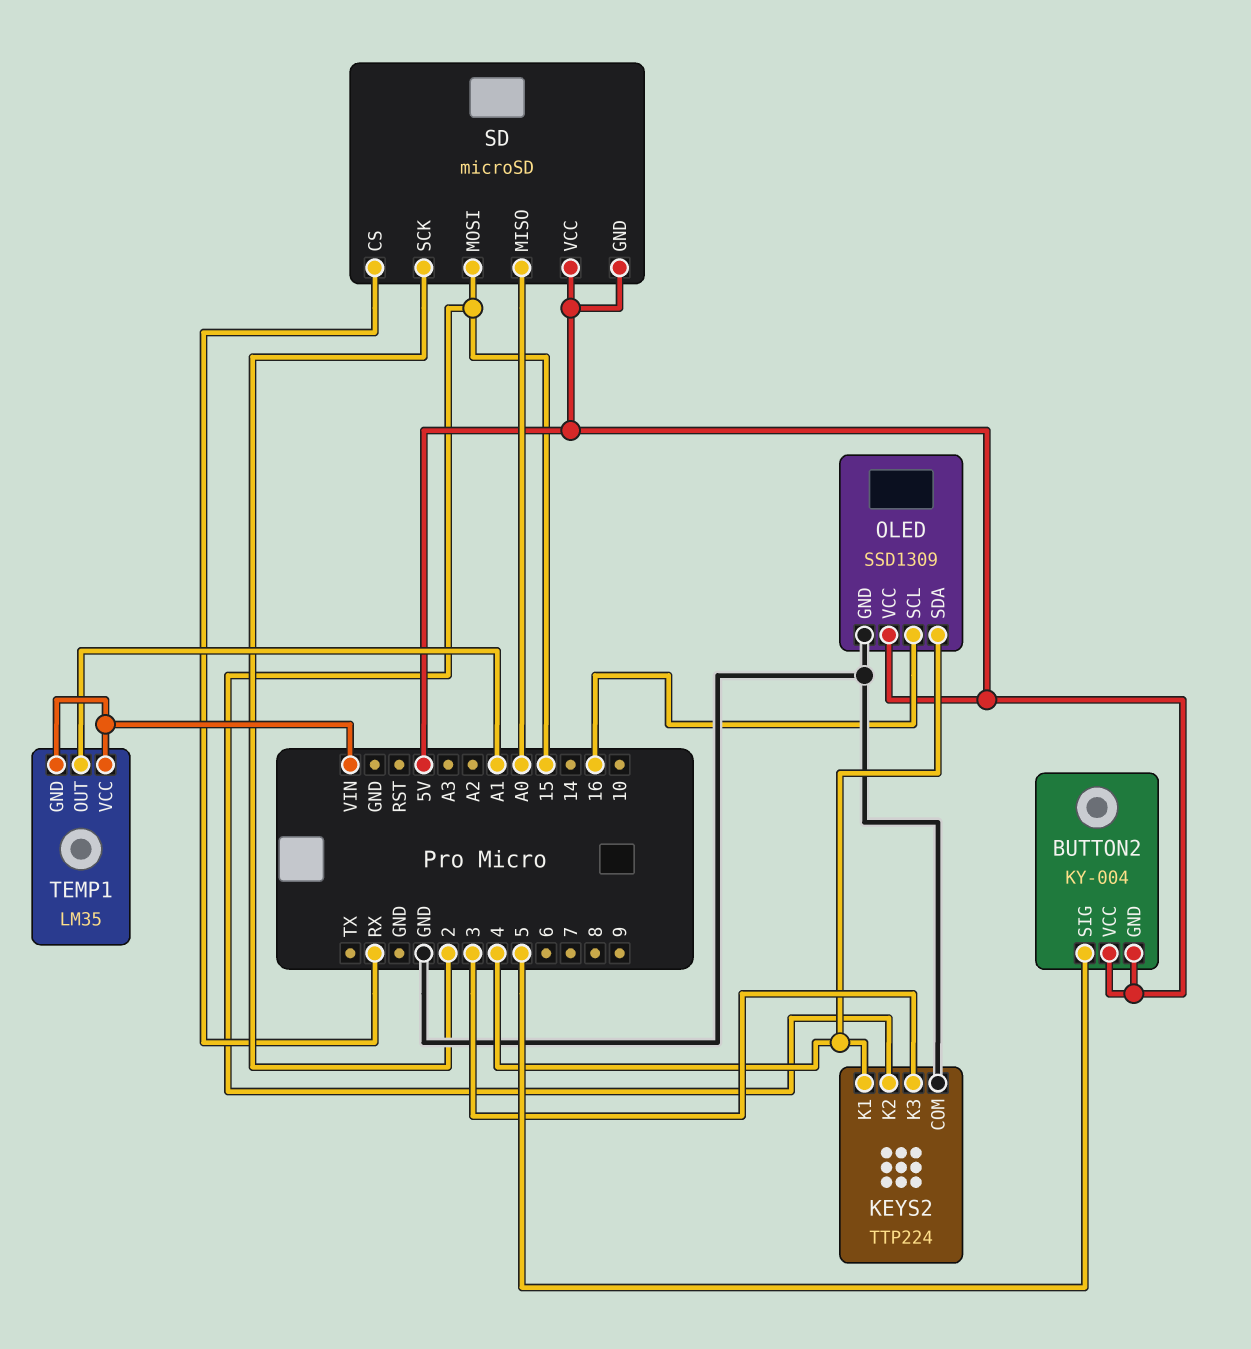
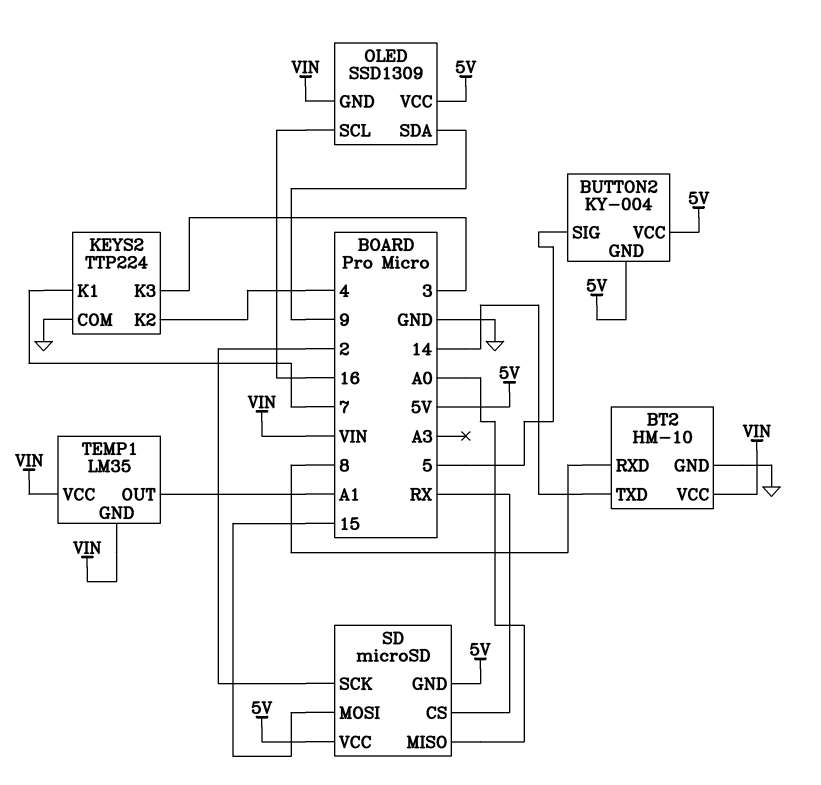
BT2: none -> HM-10
BT2 pin GND: none -> GND
BT2 pin RXD: none -> 8
BT2 pin TXD: none -> 14
BT2 pin VCC: none -> VIN
KEYS2 pin K1: 4 -> 7
KEYS2 pin K2: 15 -> 4
OLED pin GND: GND -> VIN
OLED pin SDA: 4 -> 9

